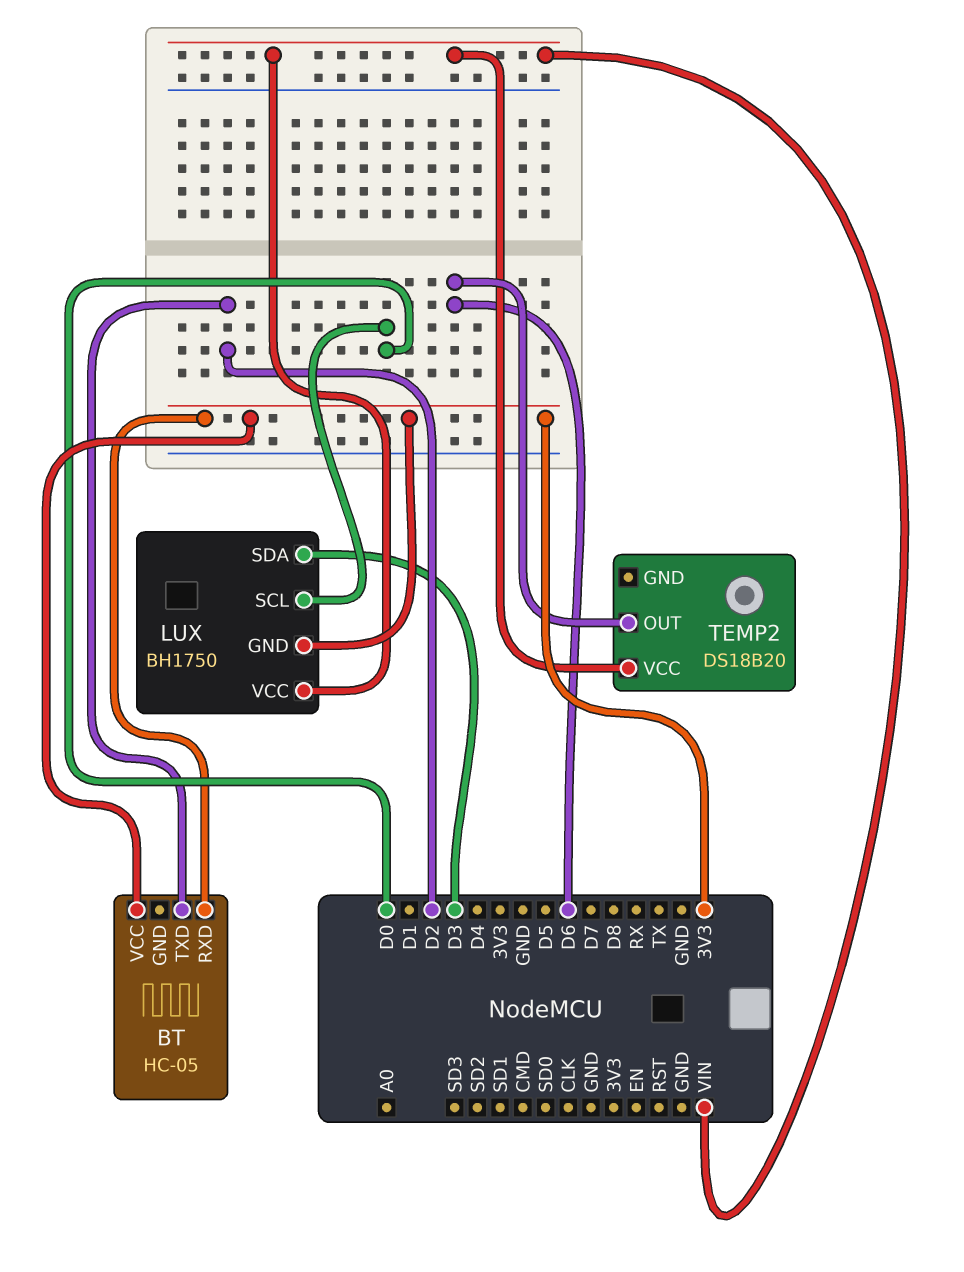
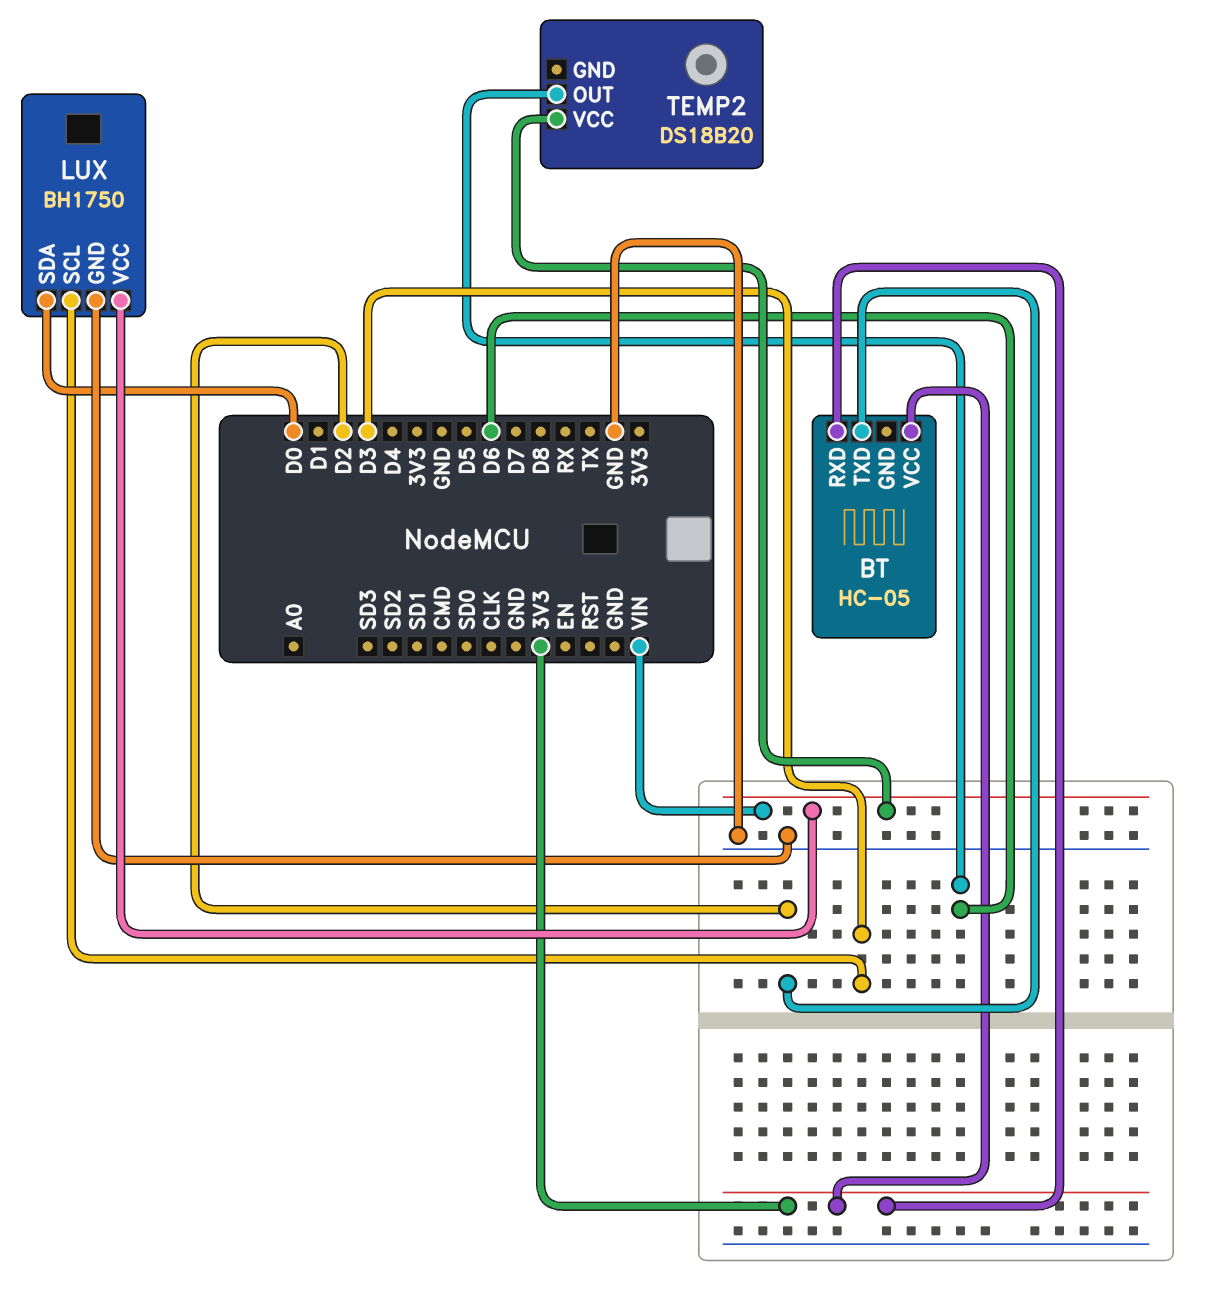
LUX pin GND: 3V3 -> GND
LUX pin SCL: D0 -> D3
LUX pin SDA: D3 -> D0

